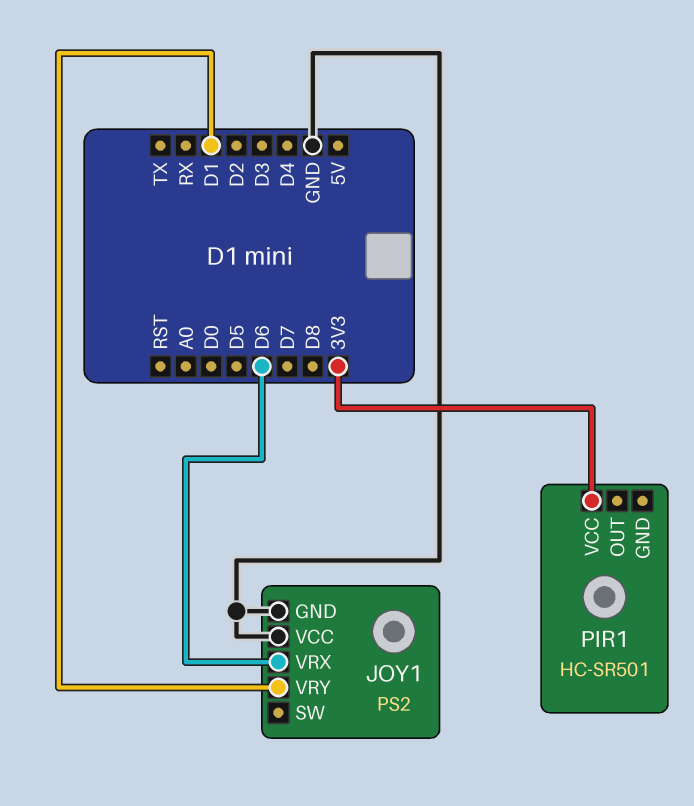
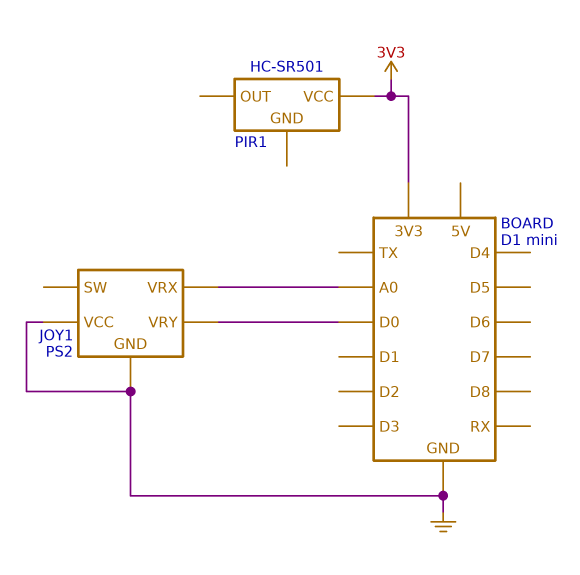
JOY1 pin VRX: D6 -> A0
JOY1 pin VRY: D1 -> D0

